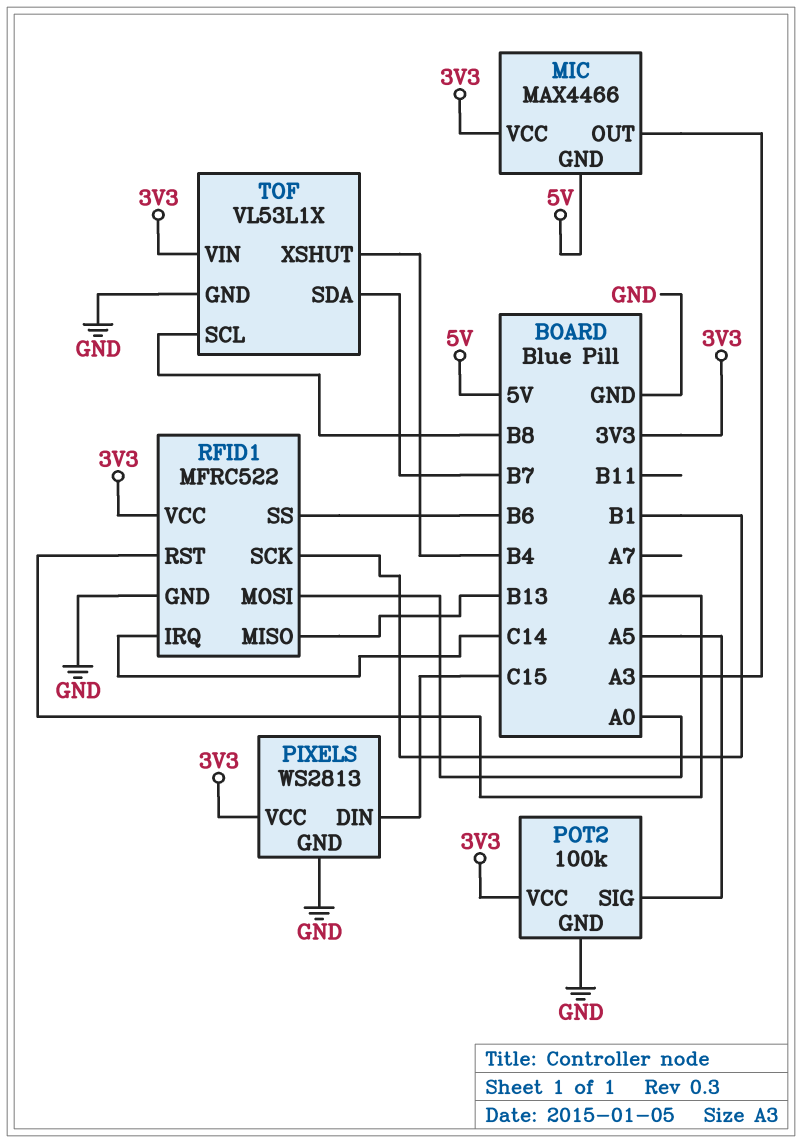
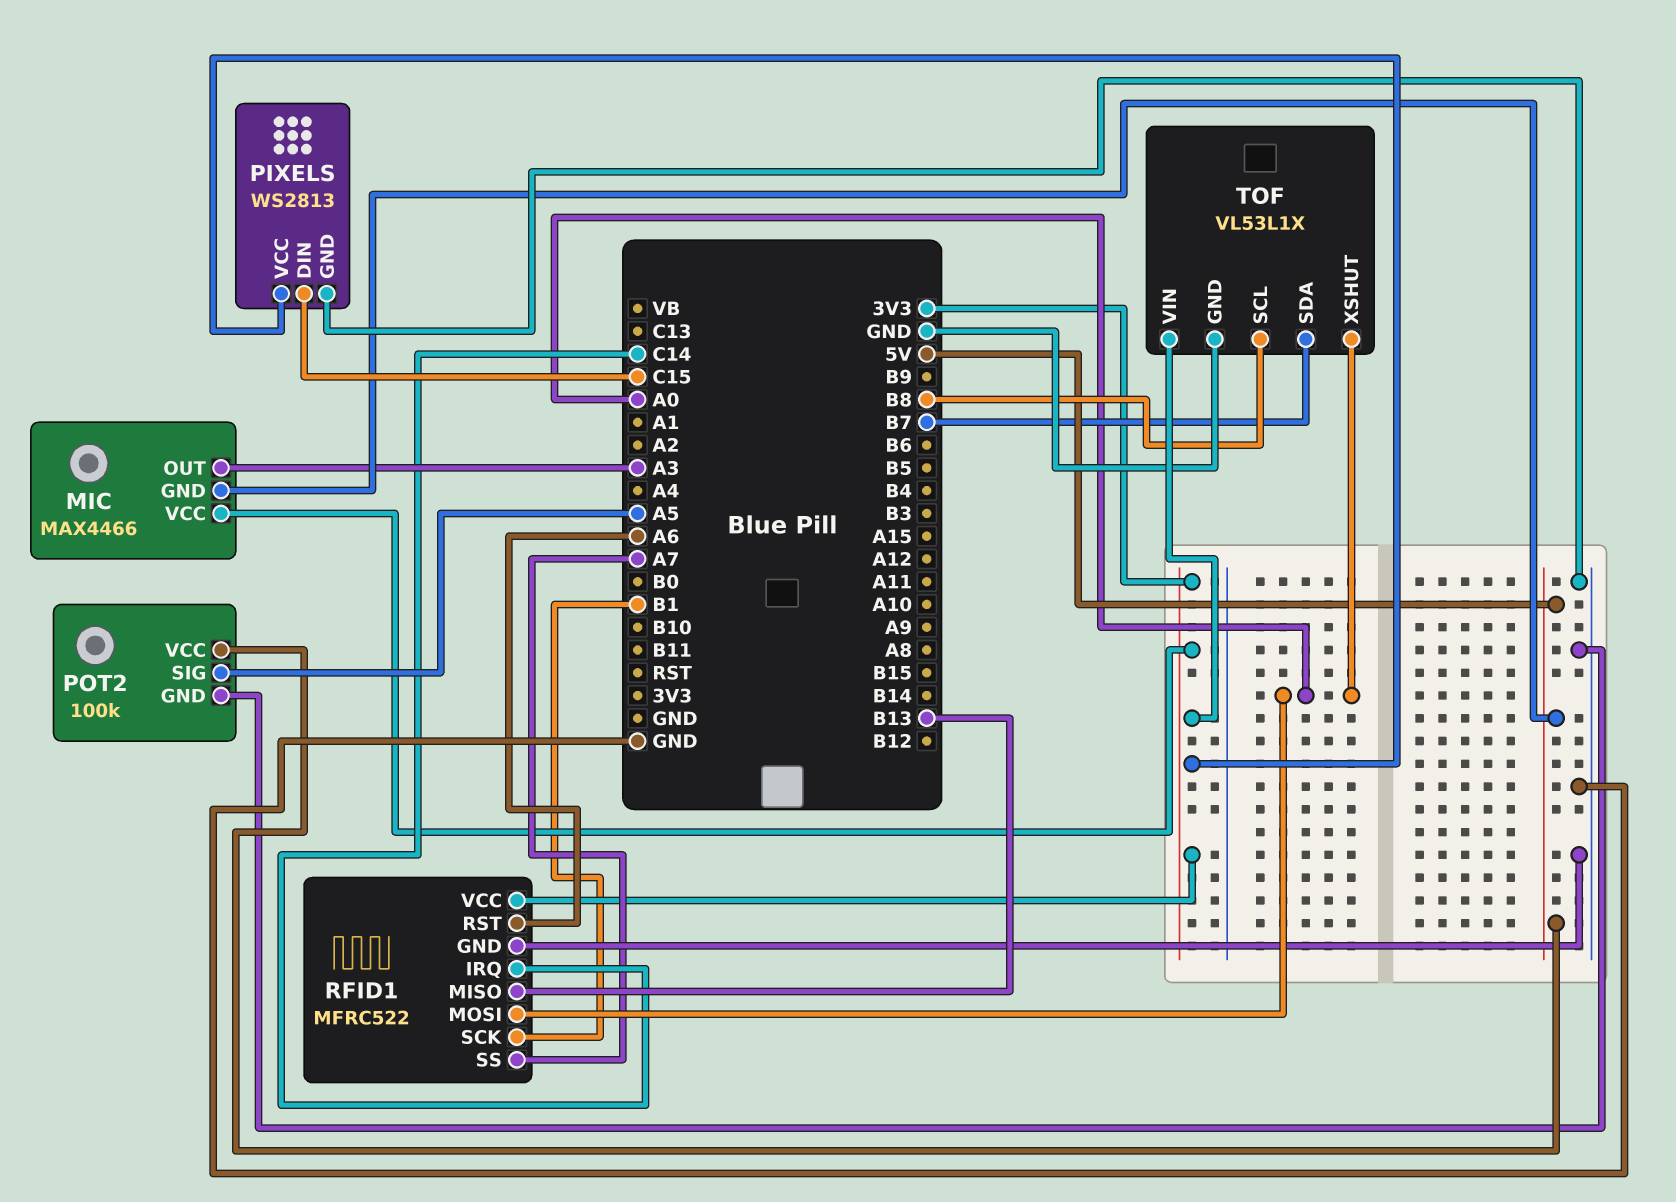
POT2 pin VCC: 3V3 -> 5V
RFID1 pin SS: B6 -> A7
TOF pin XSHUT: B4 -> A0

